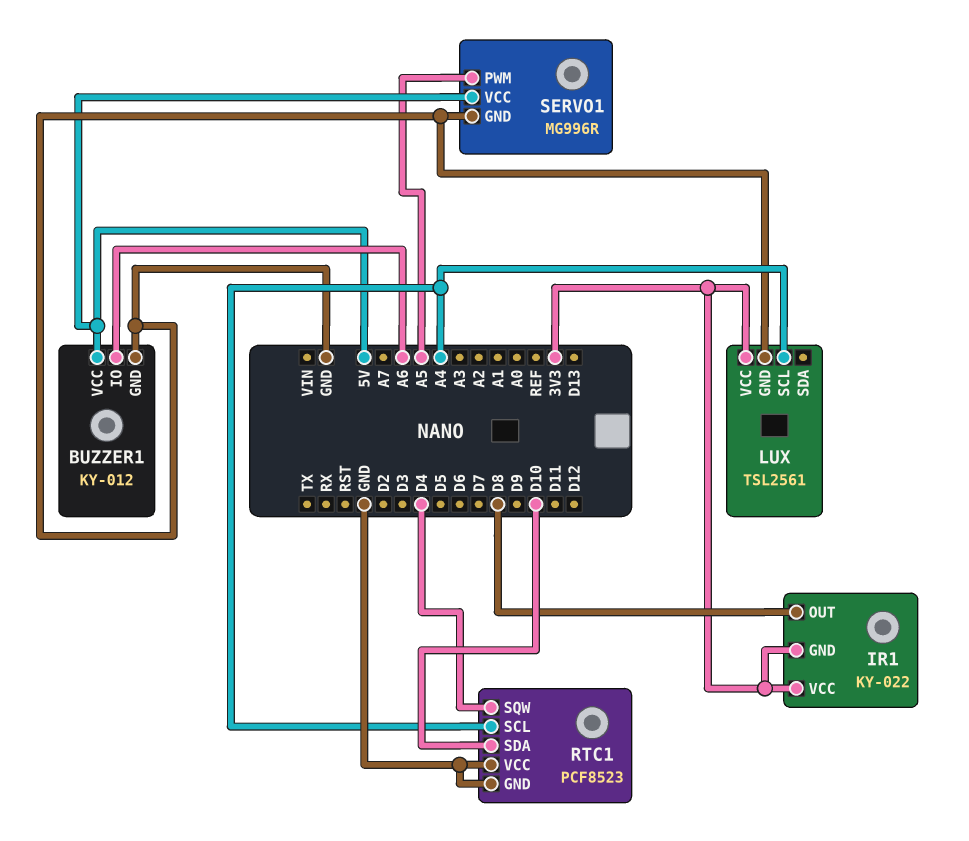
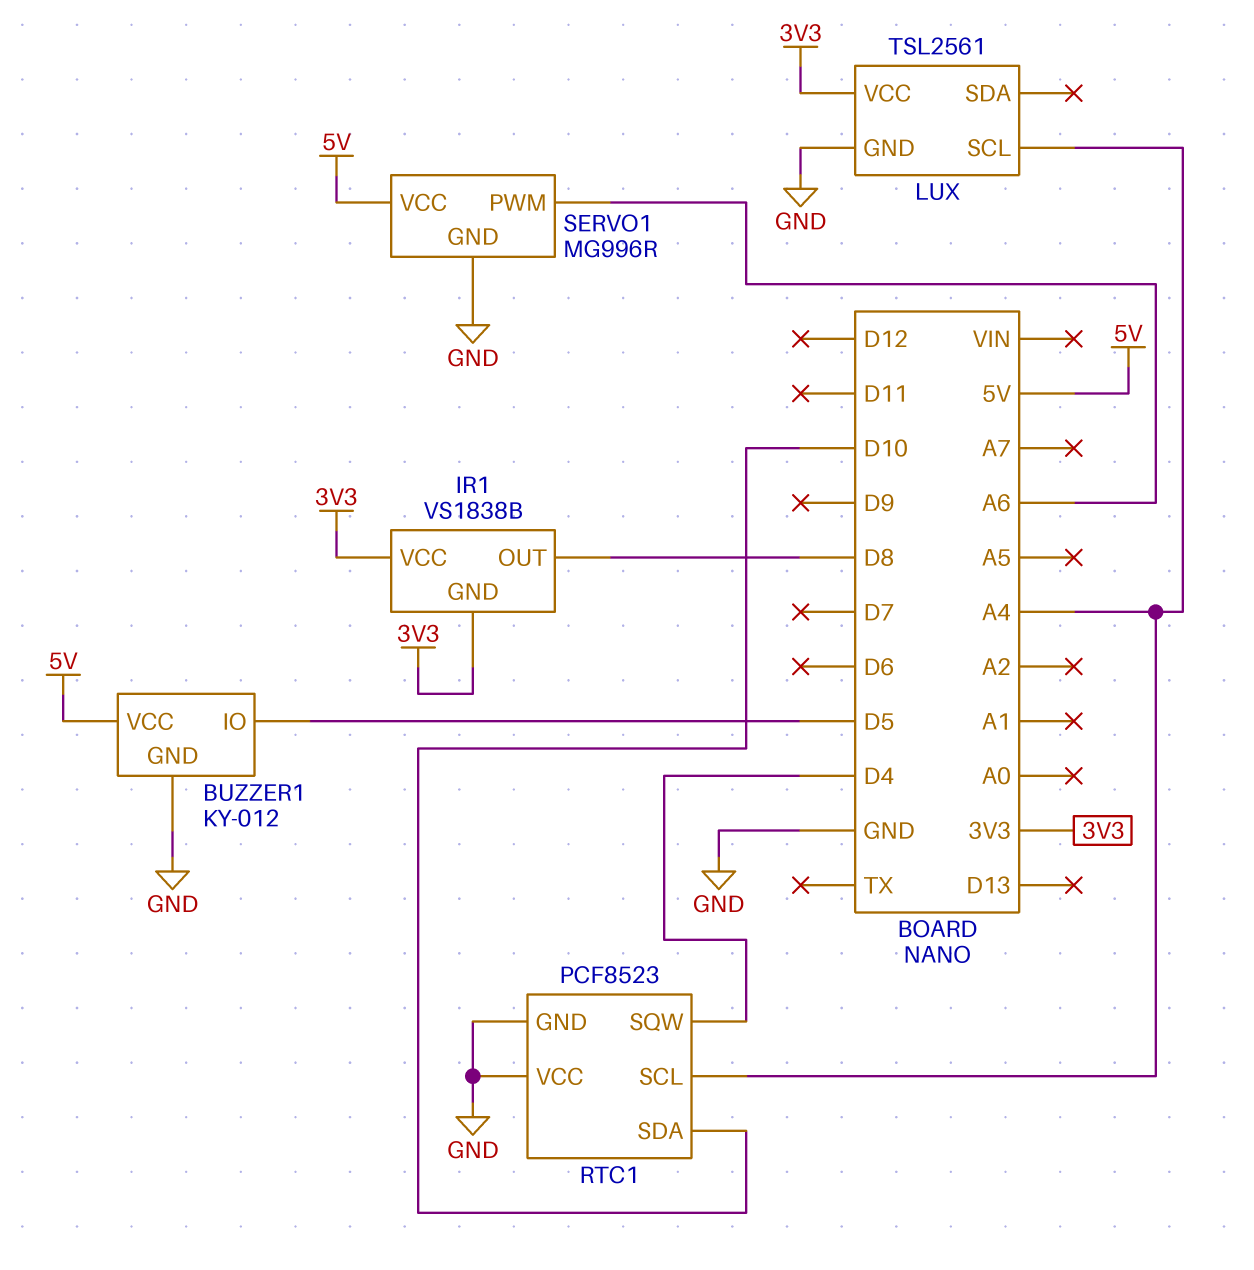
BUZZER1 pin IO: A6 -> D5
IR1: KY-022 -> VS1838B
SERVO1 pin PWM: A5 -> A6

